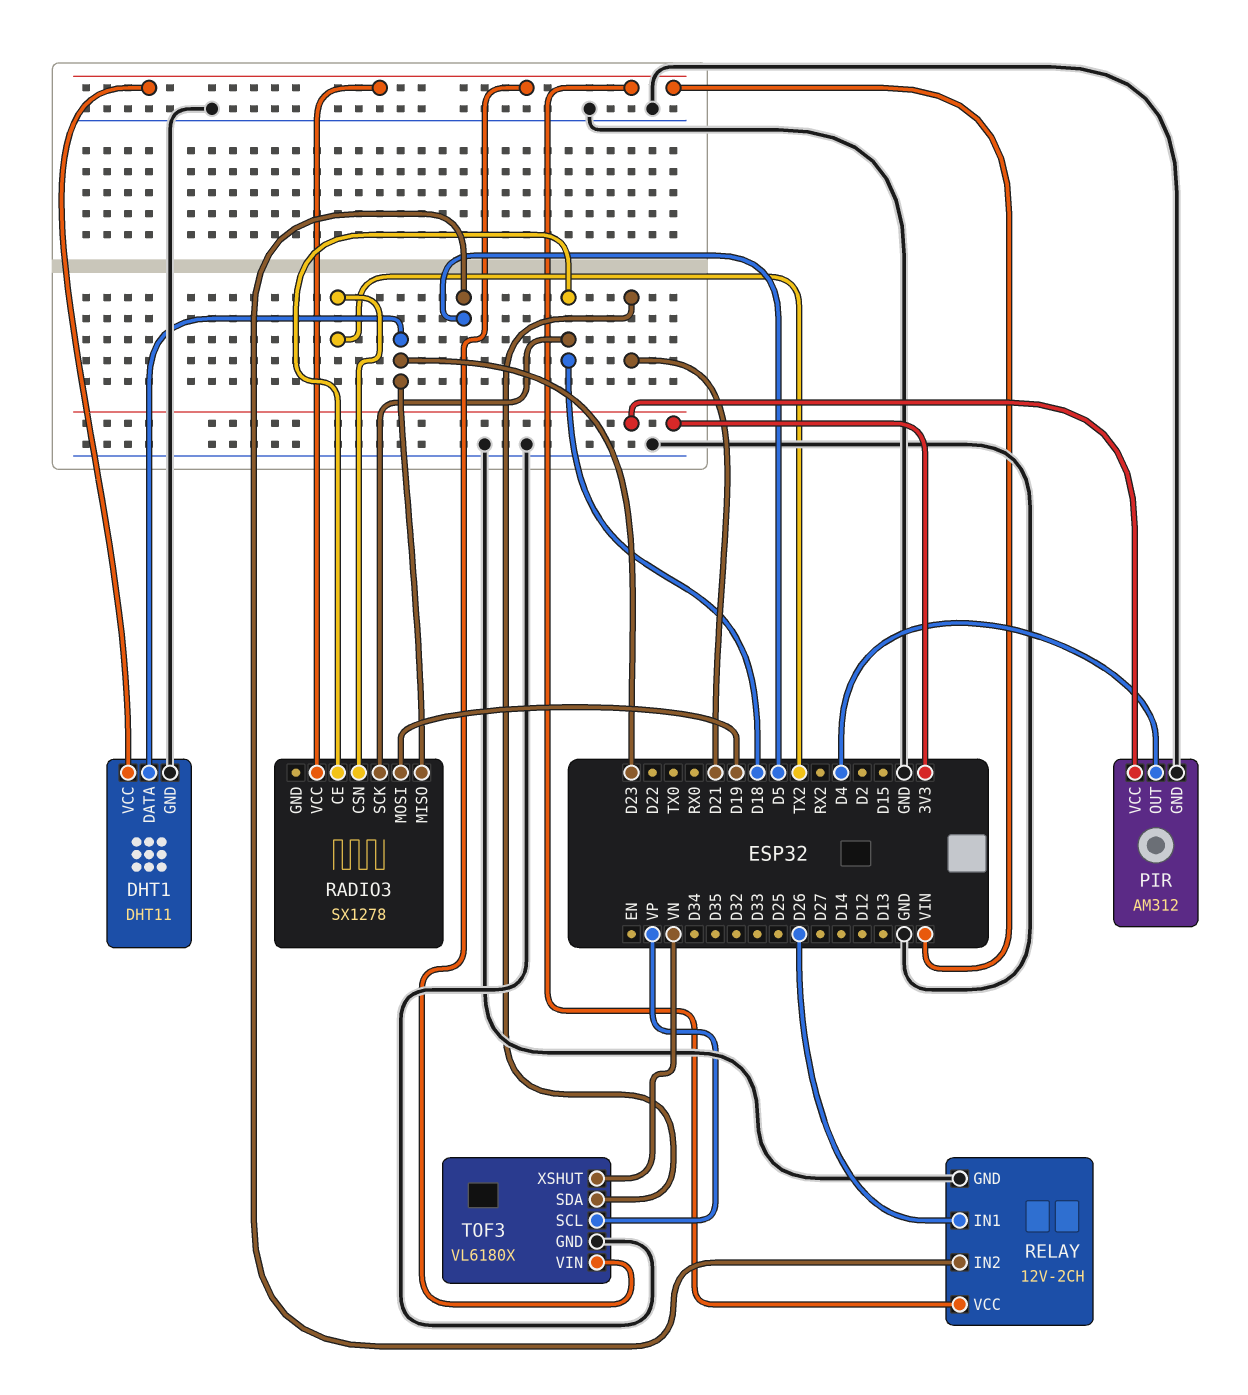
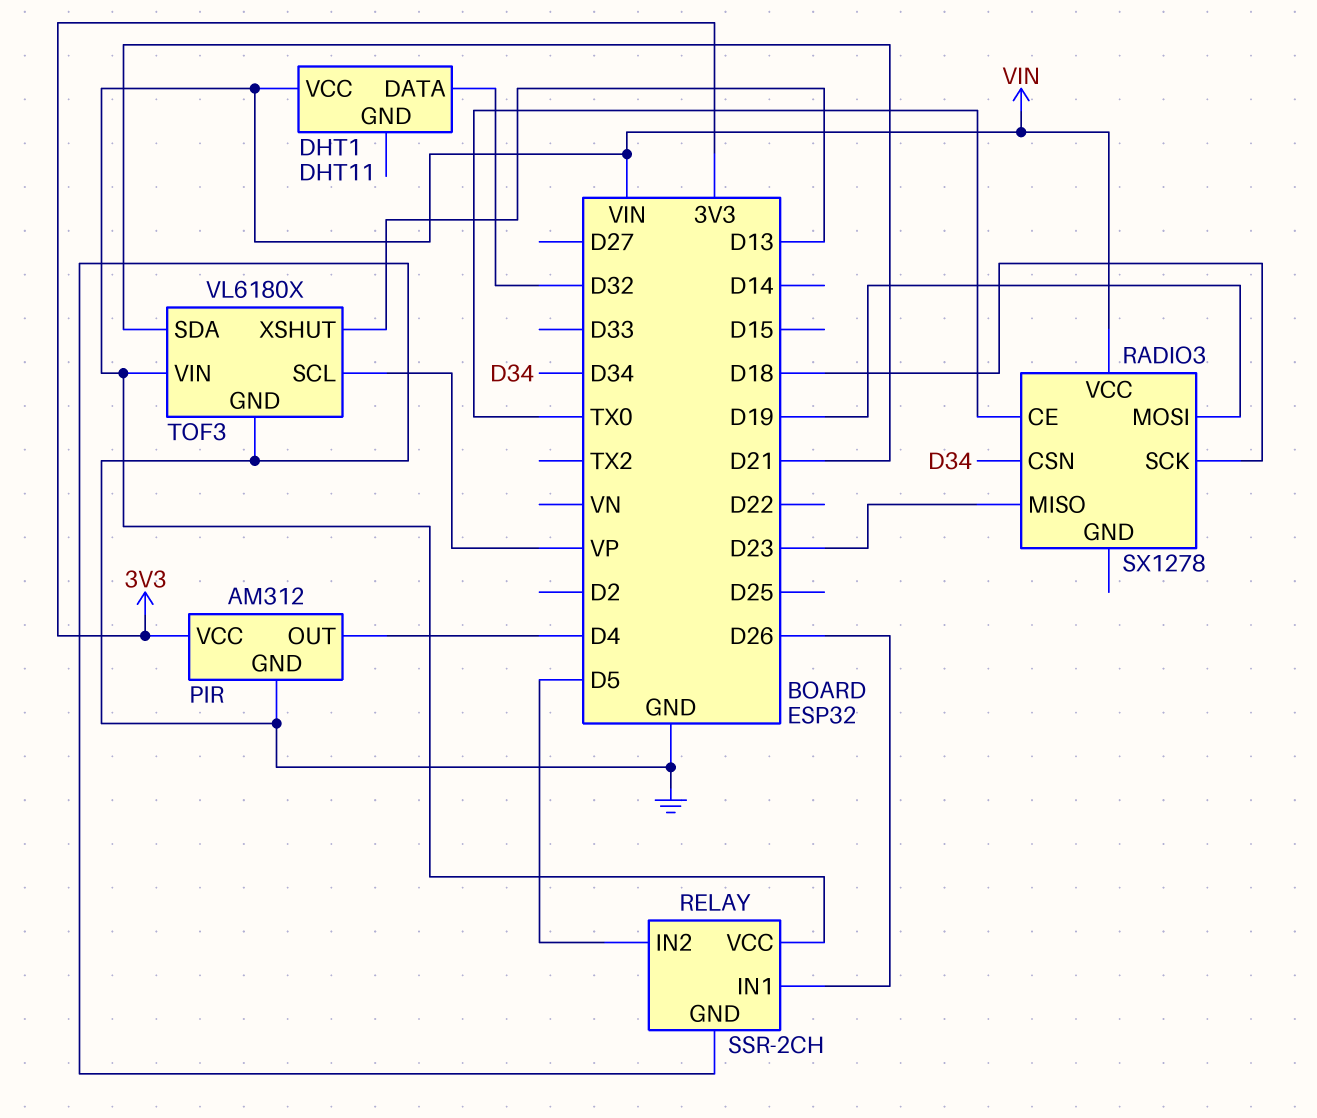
DHT1 pin DATA: D23 -> D32
DHT1 pin GND: GND -> none
RADIO3 pin CE: D18 -> TX0
RADIO3 pin CSN: TX2 -> D34
RELAY: 12V-2CH -> SSR-2CH
TOF3 pin XSHUT: VN -> D13

